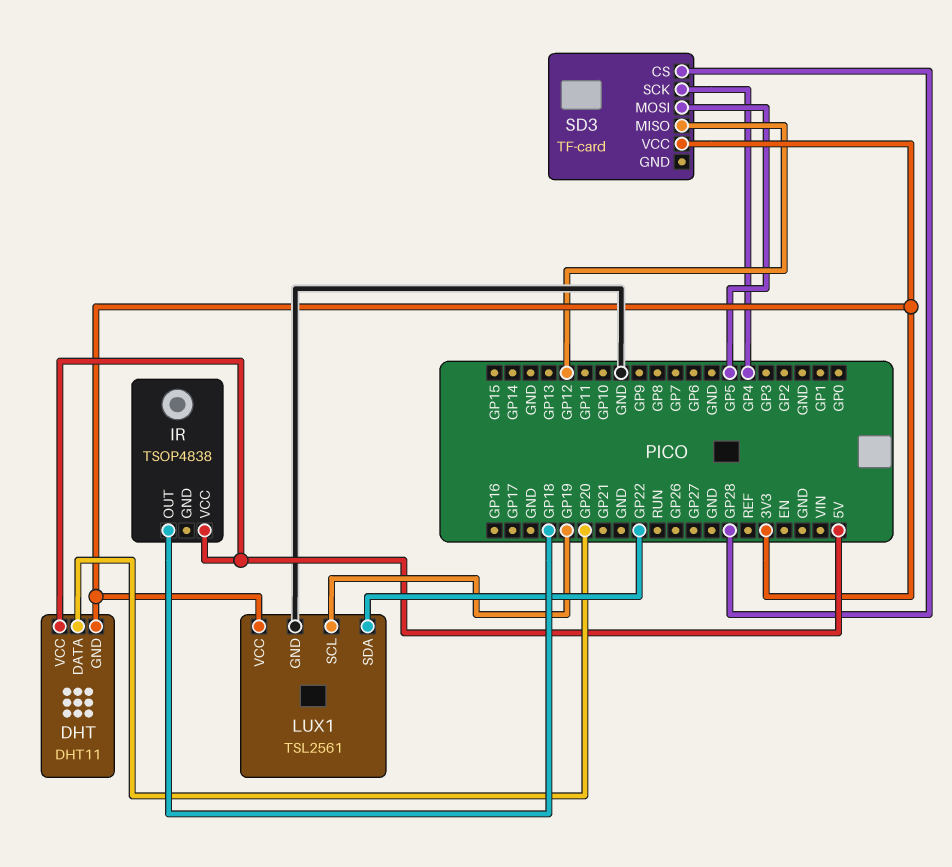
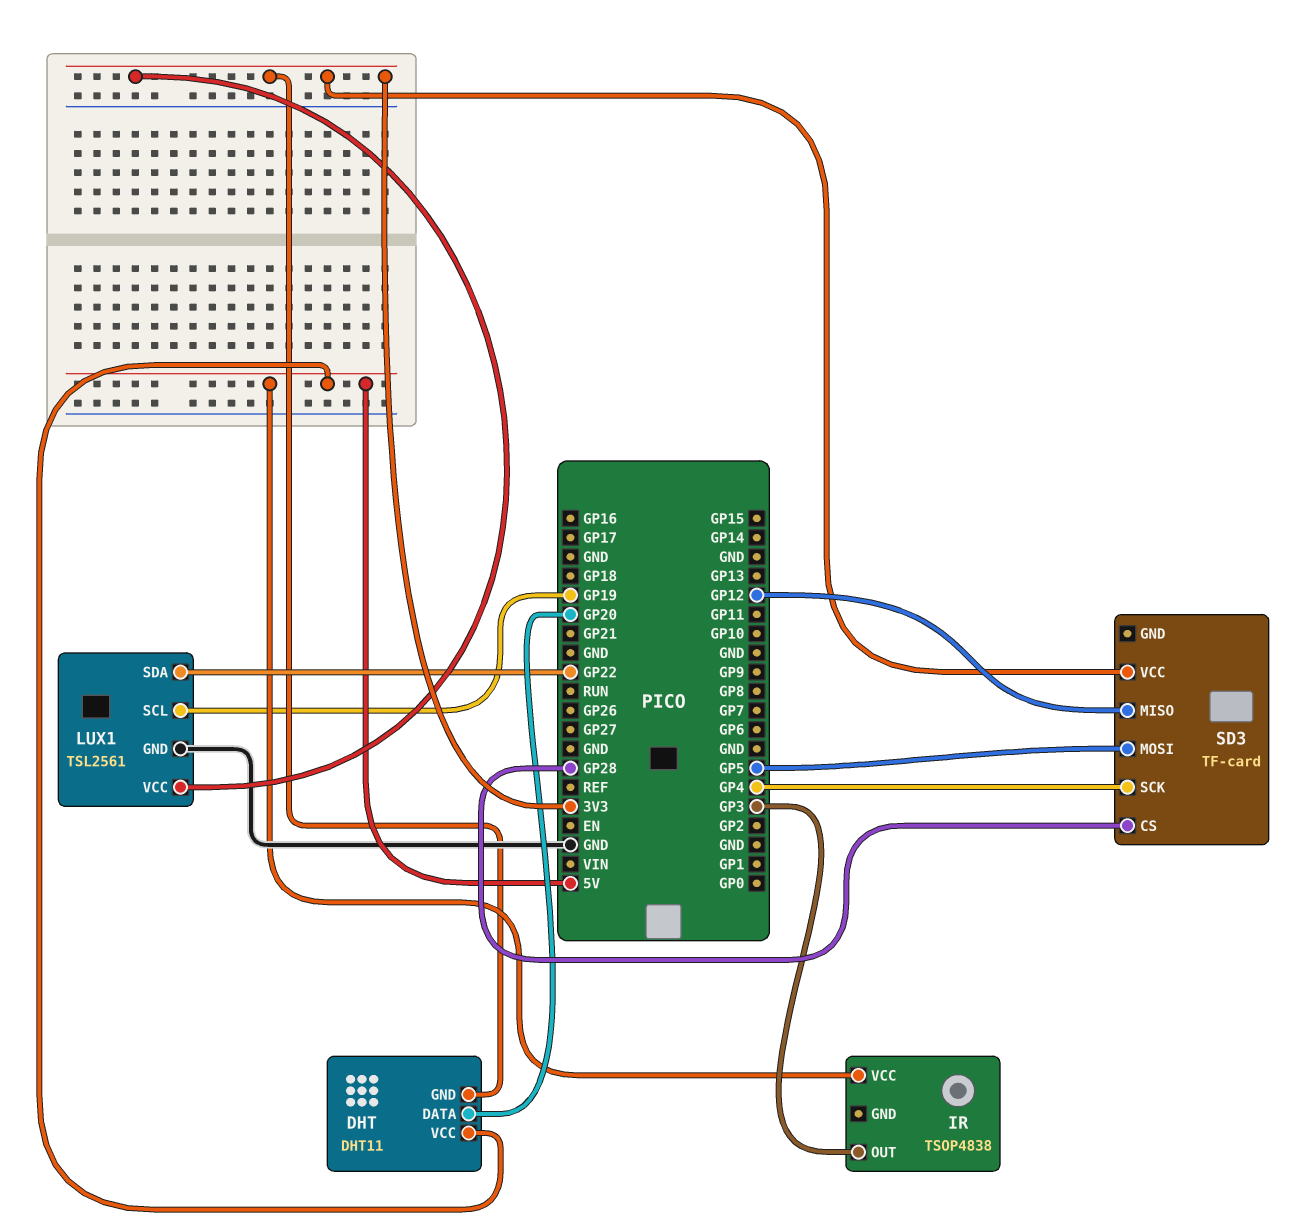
IR pin OUT: GP18 -> GP3

